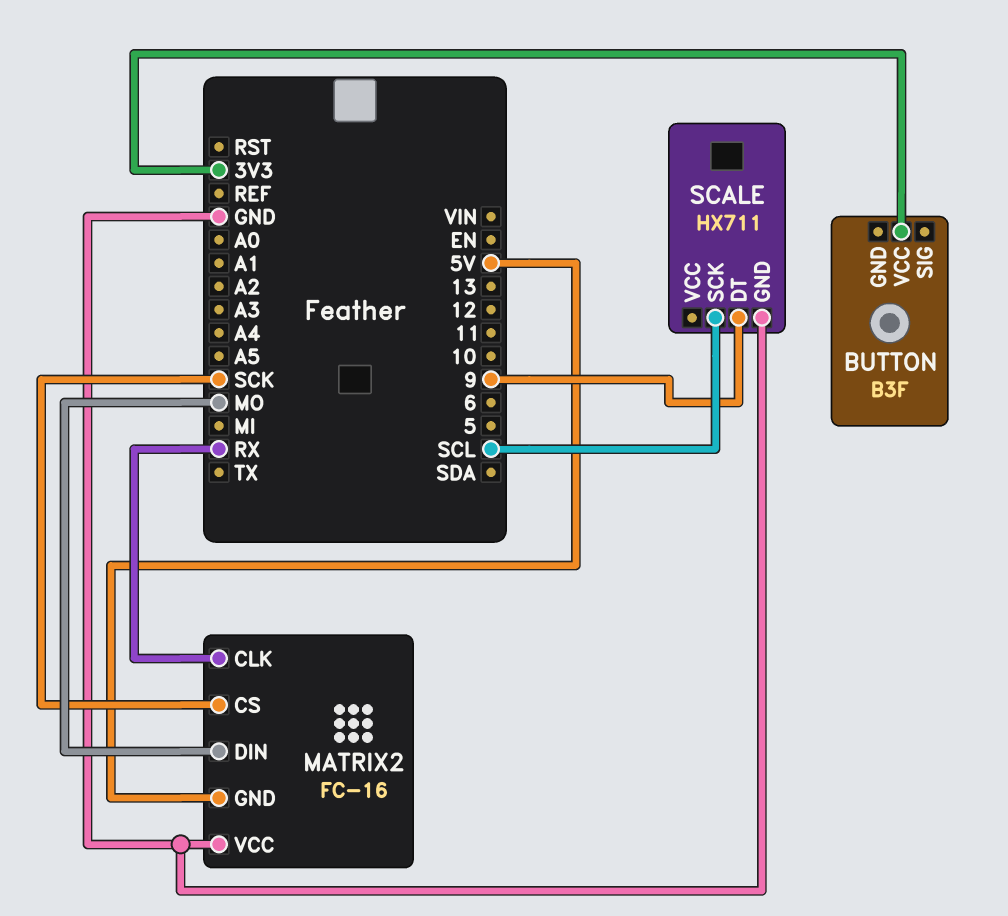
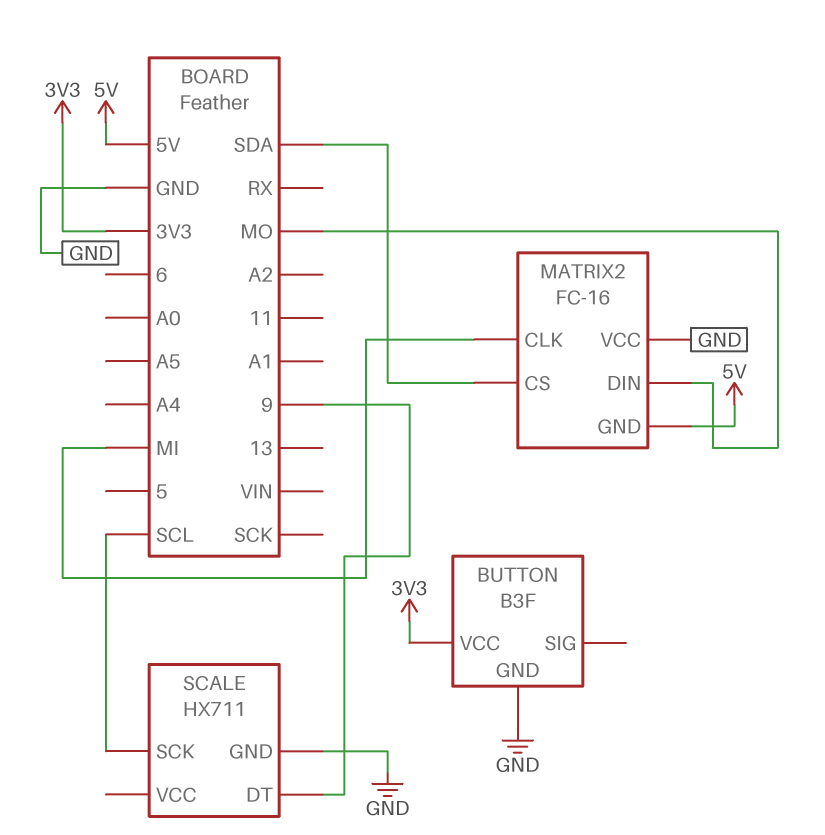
BUTTON pin GND: none -> GND
MATRIX2 pin CLK: RX -> MI
MATRIX2 pin CS: SCK -> SDA

